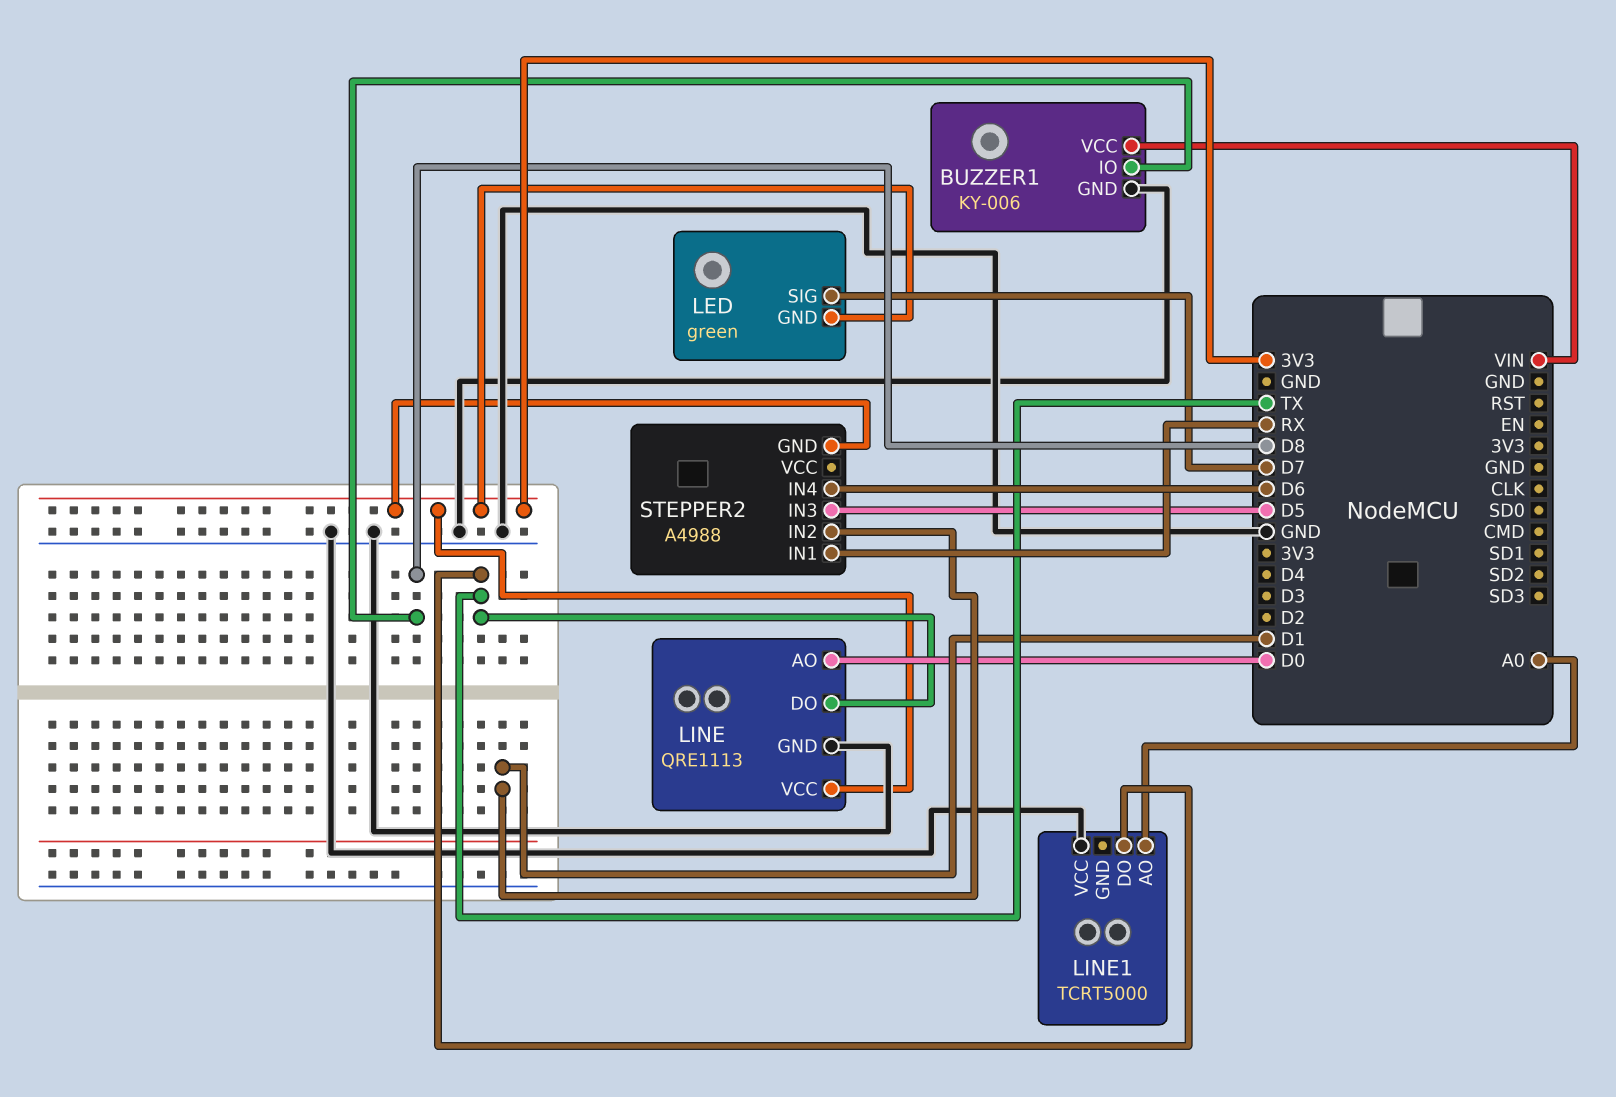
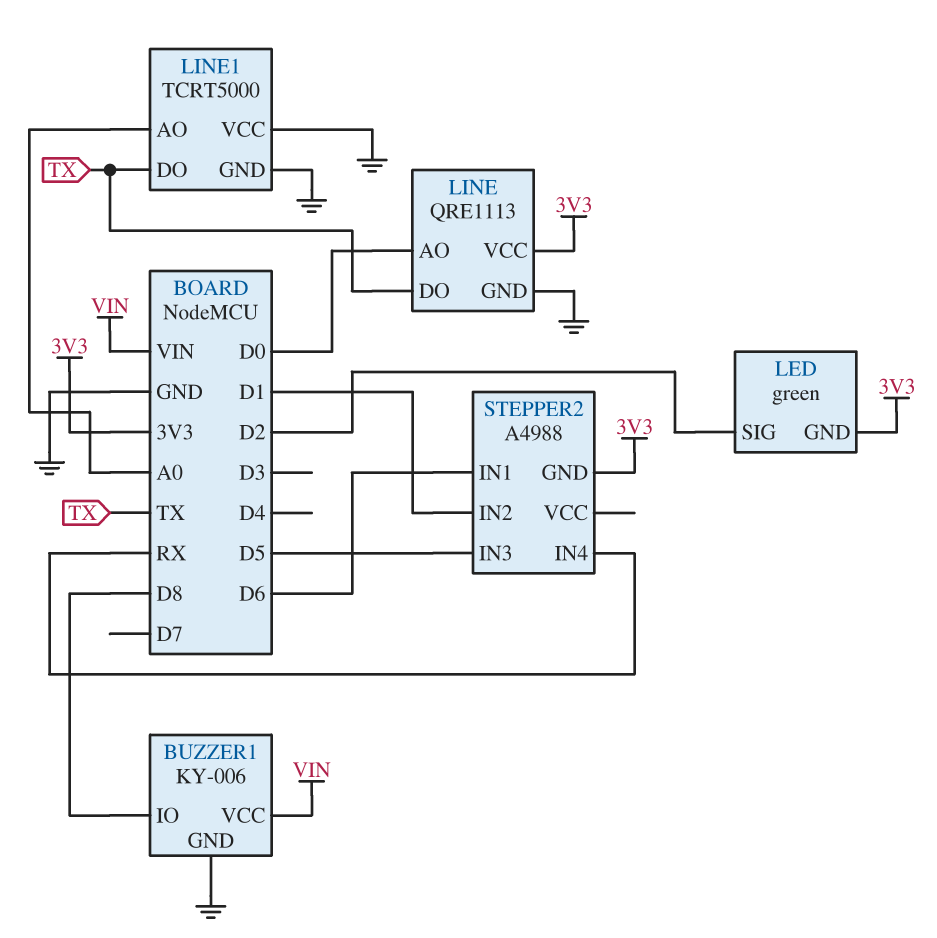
LED pin SIG: D7 -> D2
LINE1 pin GND: none -> GND
STEPPER2 pin IN1: RX -> D6
STEPPER2 pin IN4: D6 -> RX

